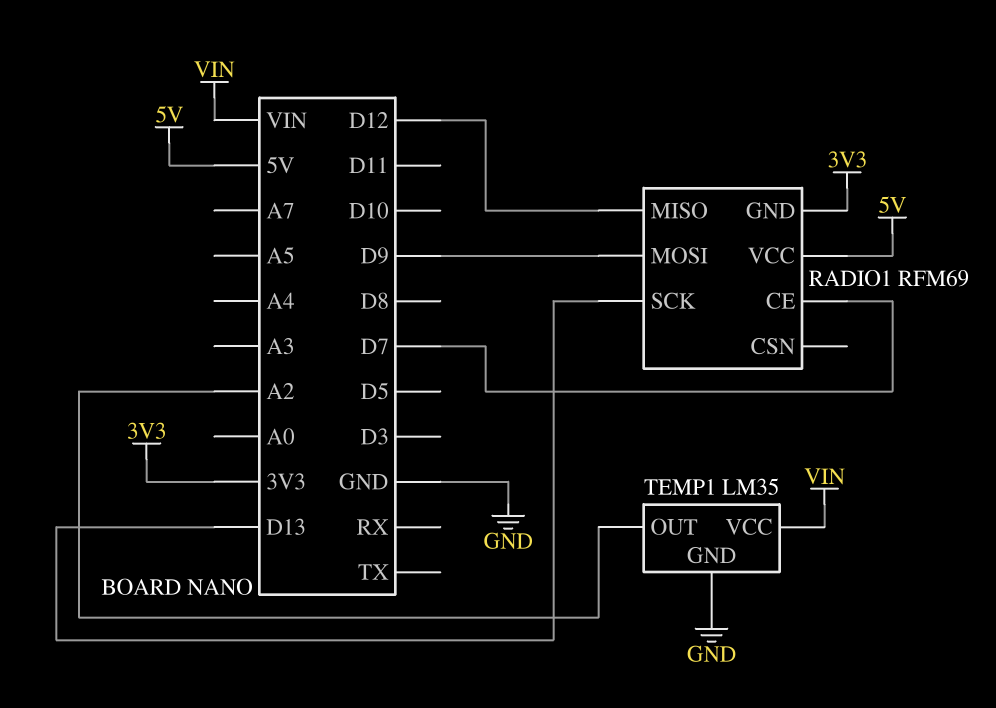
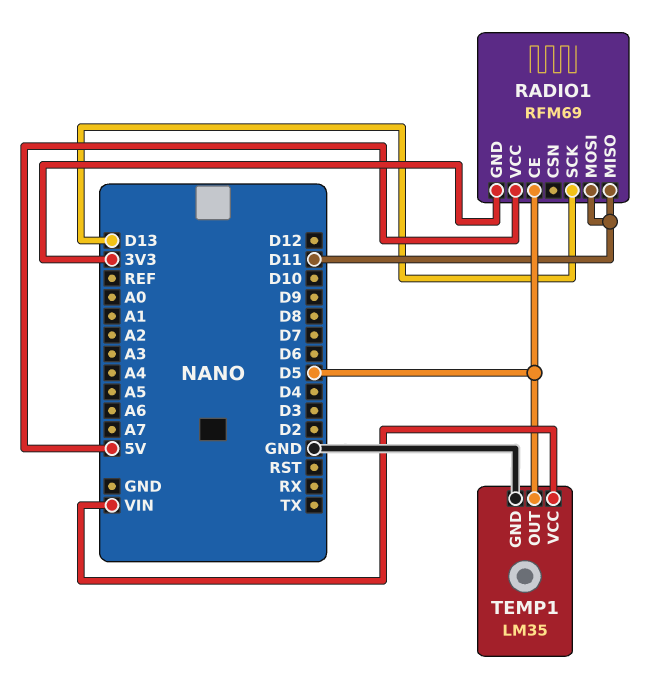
RADIO1 pin CE: D7 -> D5
RADIO1 pin MISO: D12 -> D11
RADIO1 pin MOSI: D9 -> D11
TEMP1 pin OUT: A2 -> D5

